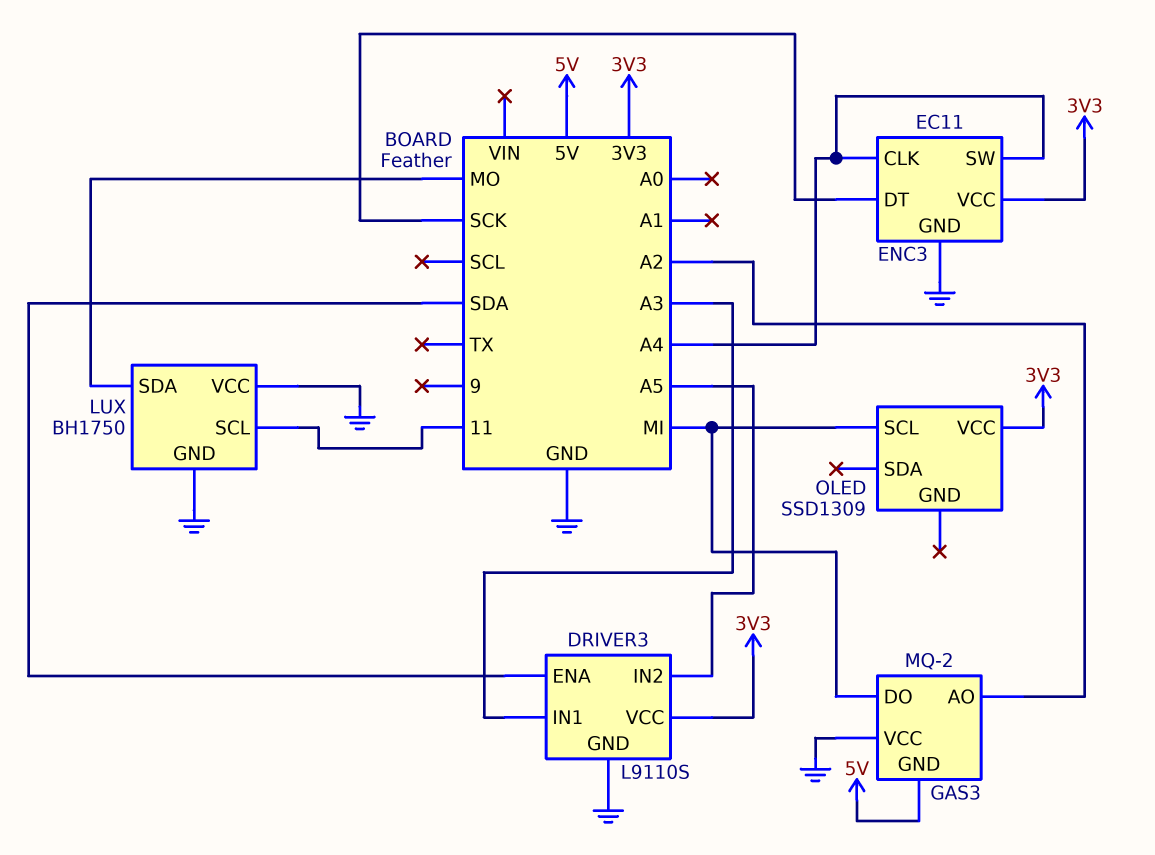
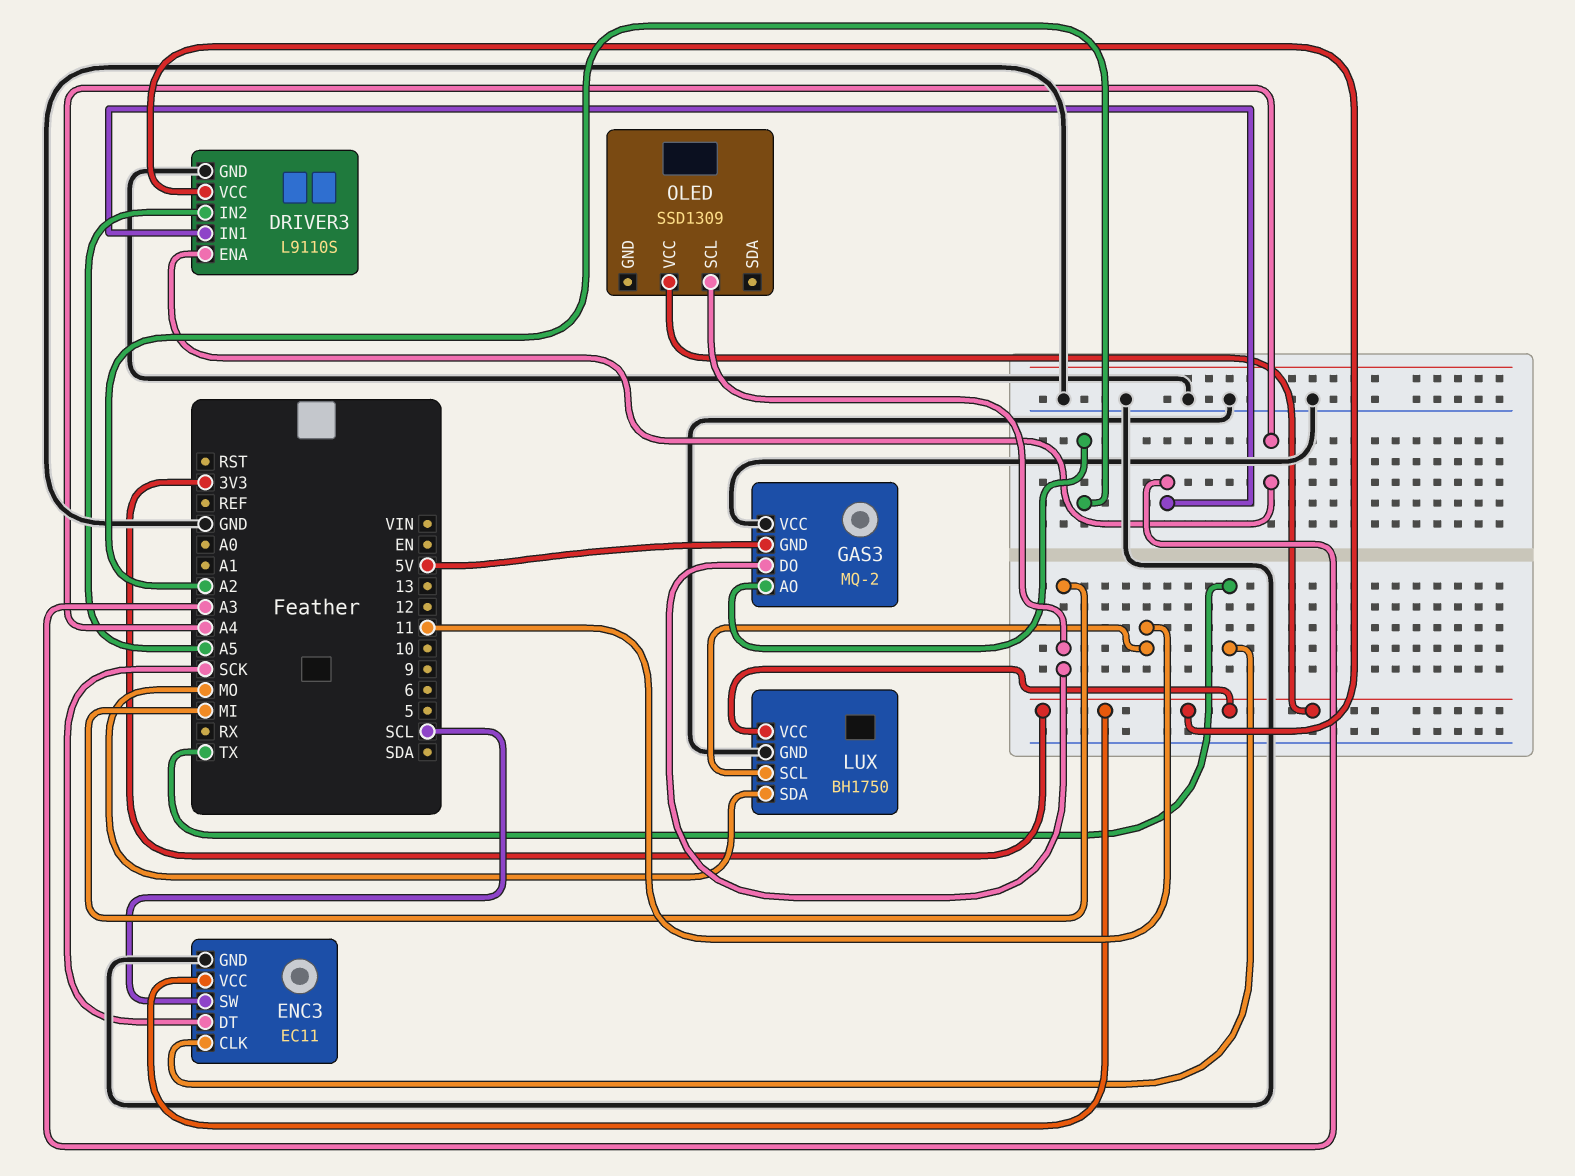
DRIVER3 pin ENA: SDA -> A4
ENC3 pin CLK: A4 -> TX
ENC3 pin SW: A4 -> SCL
LUX pin VCC: GND -> 3V3

